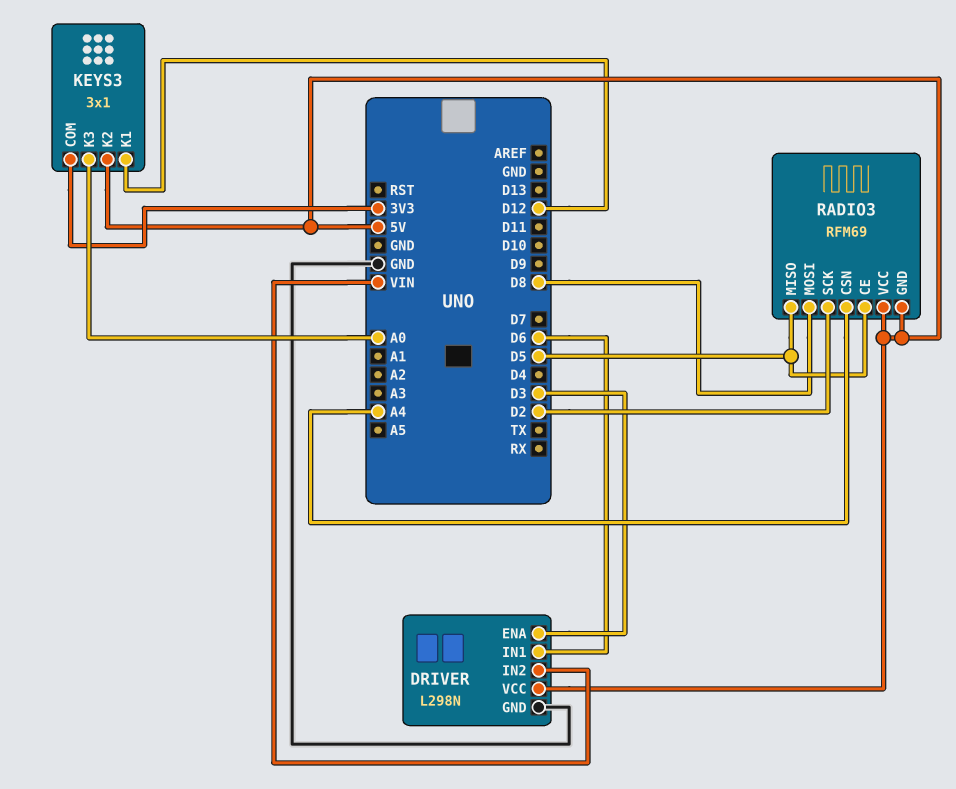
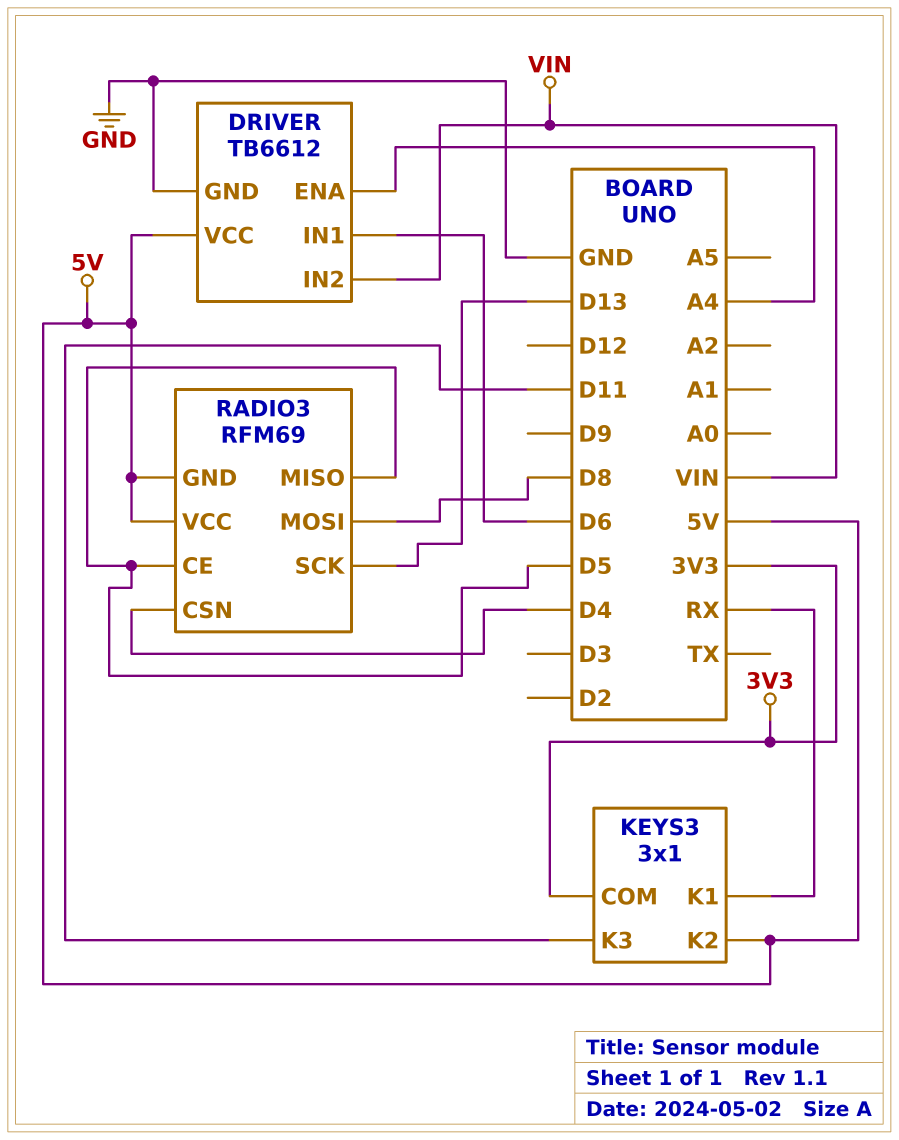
DRIVER: L298N -> TB6612
DRIVER pin ENA: D3 -> A4
KEYS3 pin K1: D12 -> RX
KEYS3 pin K3: A0 -> D11
RADIO3 pin CSN: A4 -> D4
RADIO3 pin SCK: D2 -> D13

